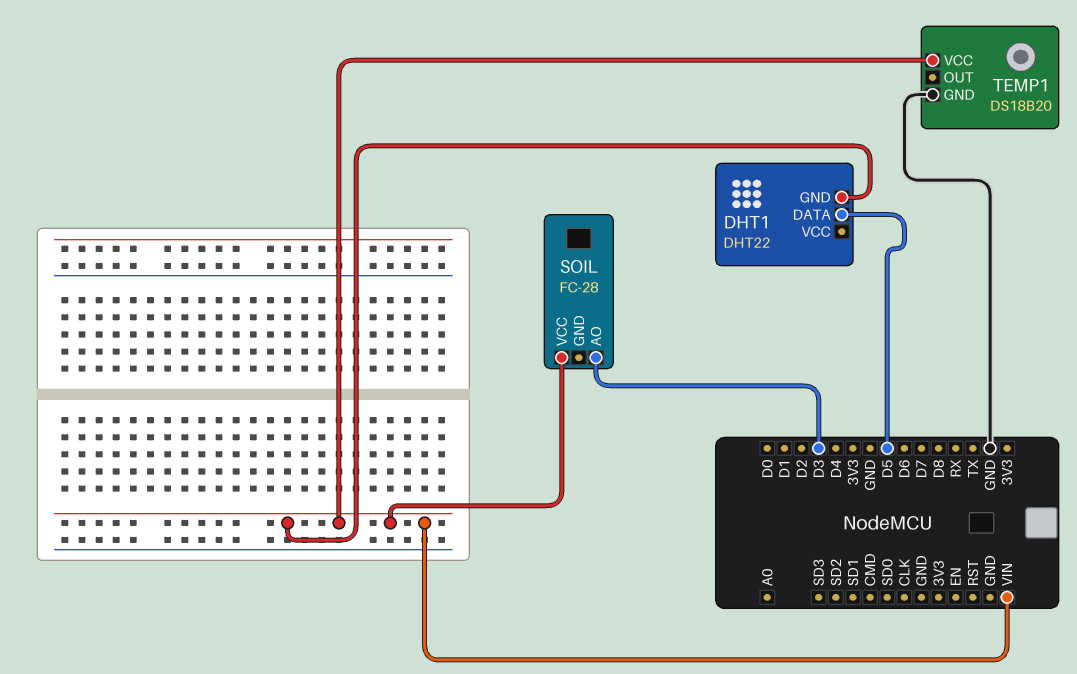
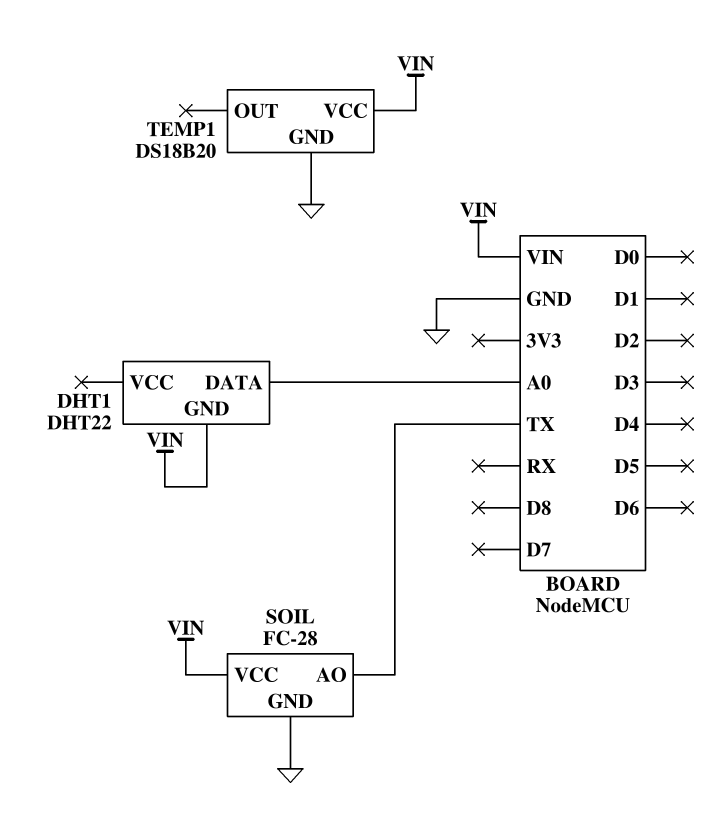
DHT1 pin DATA: D5 -> A0
SOIL pin AO: D3 -> TX
SOIL pin GND: none -> GND

